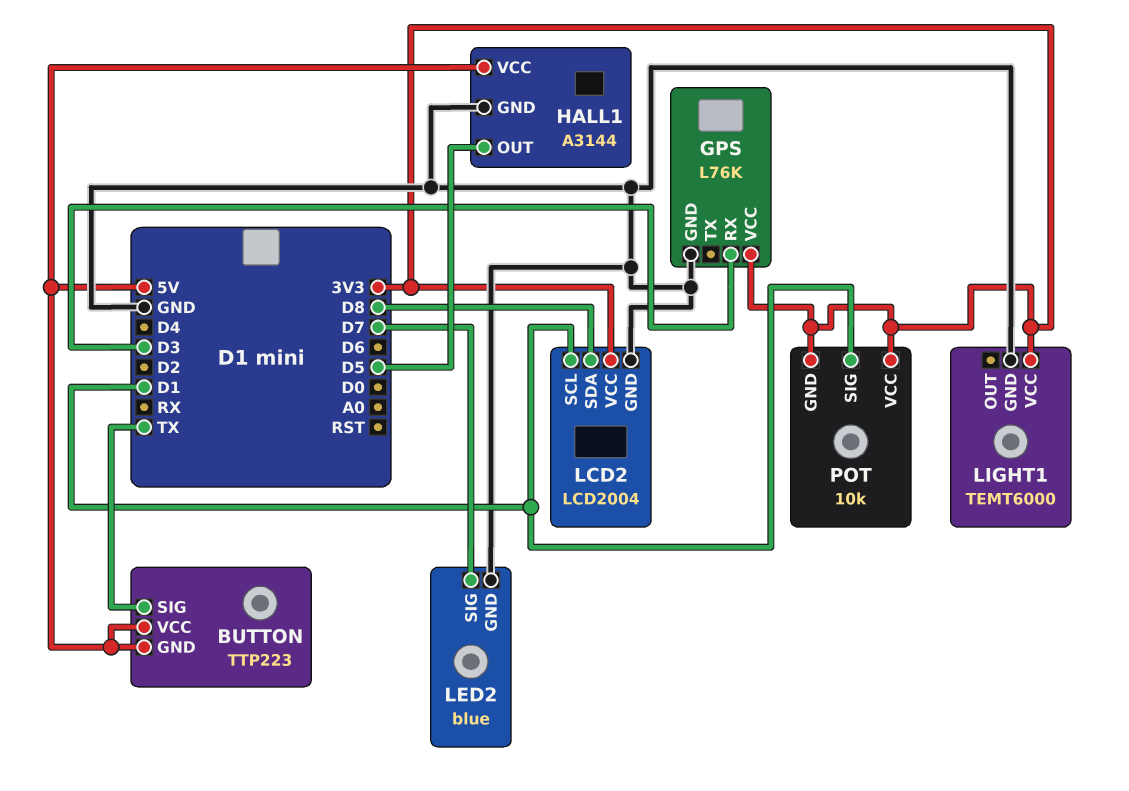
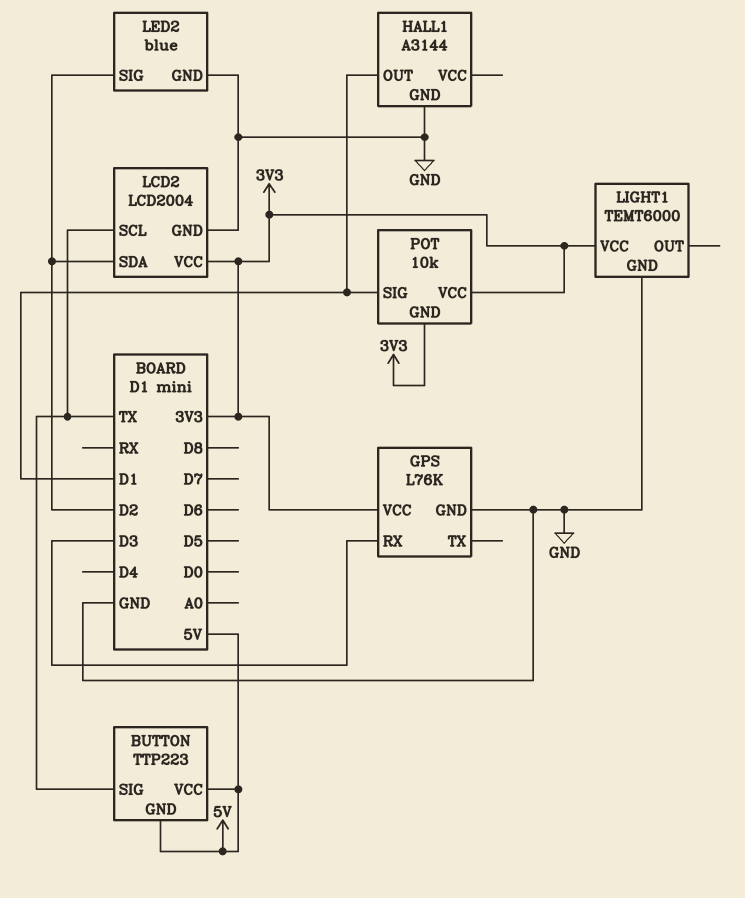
HALL1 pin OUT: D5 -> D1
HALL1 pin VCC: 5V -> none
LCD2 pin SCL: D1 -> TX
LCD2 pin SDA: D8 -> D2
LED2 pin SIG: D7 -> D2

